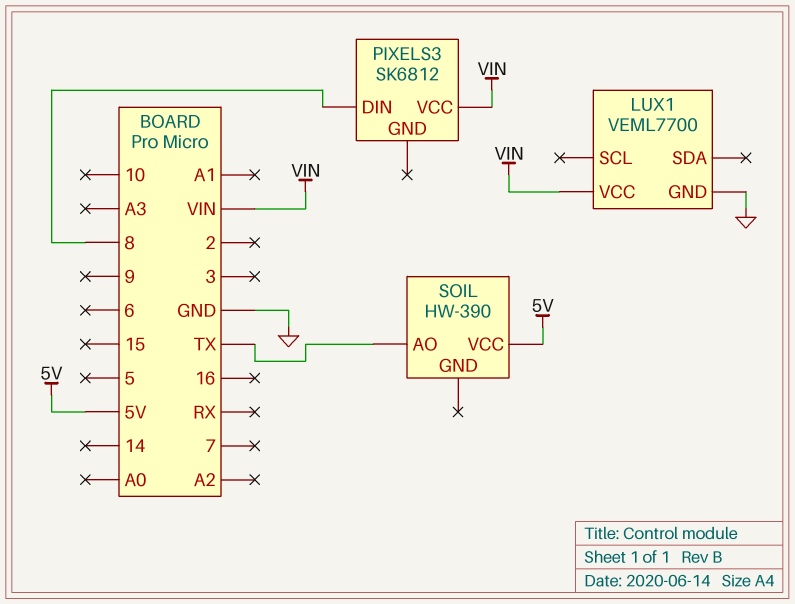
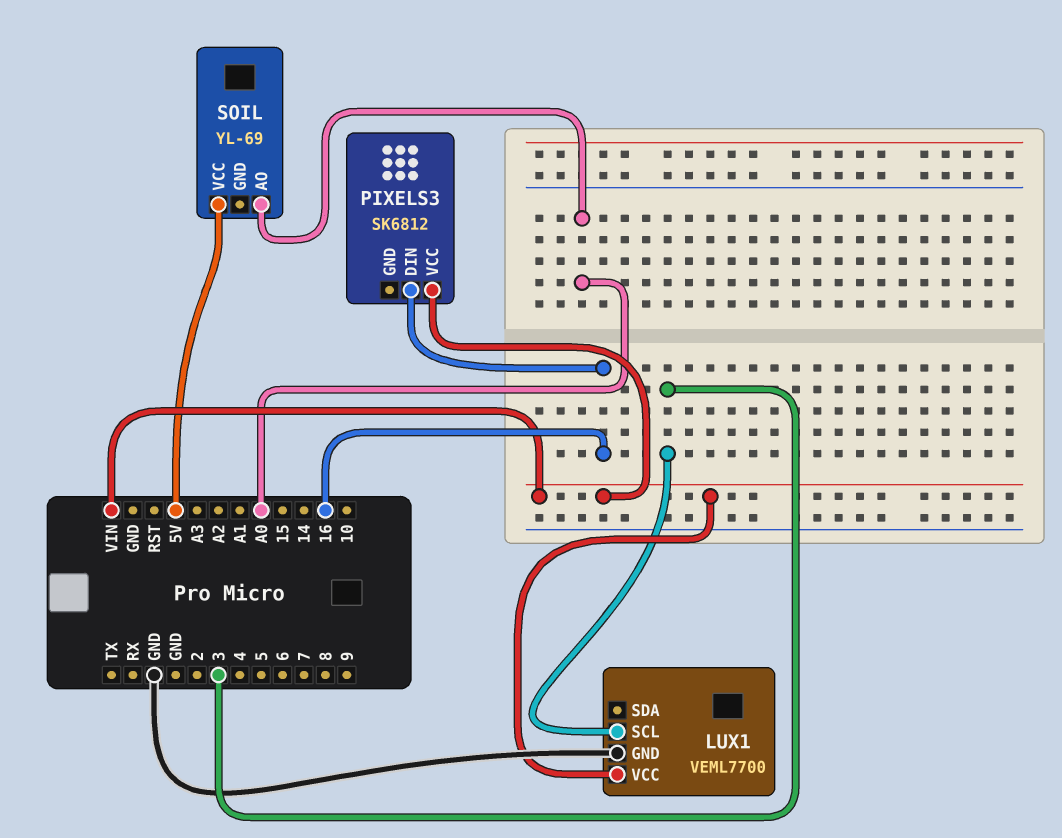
LUX1 pin SCL: none -> 3
PIXELS3 pin DIN: 8 -> 16
SOIL: HW-390 -> YL-69
SOIL pin AO: TX -> A0

